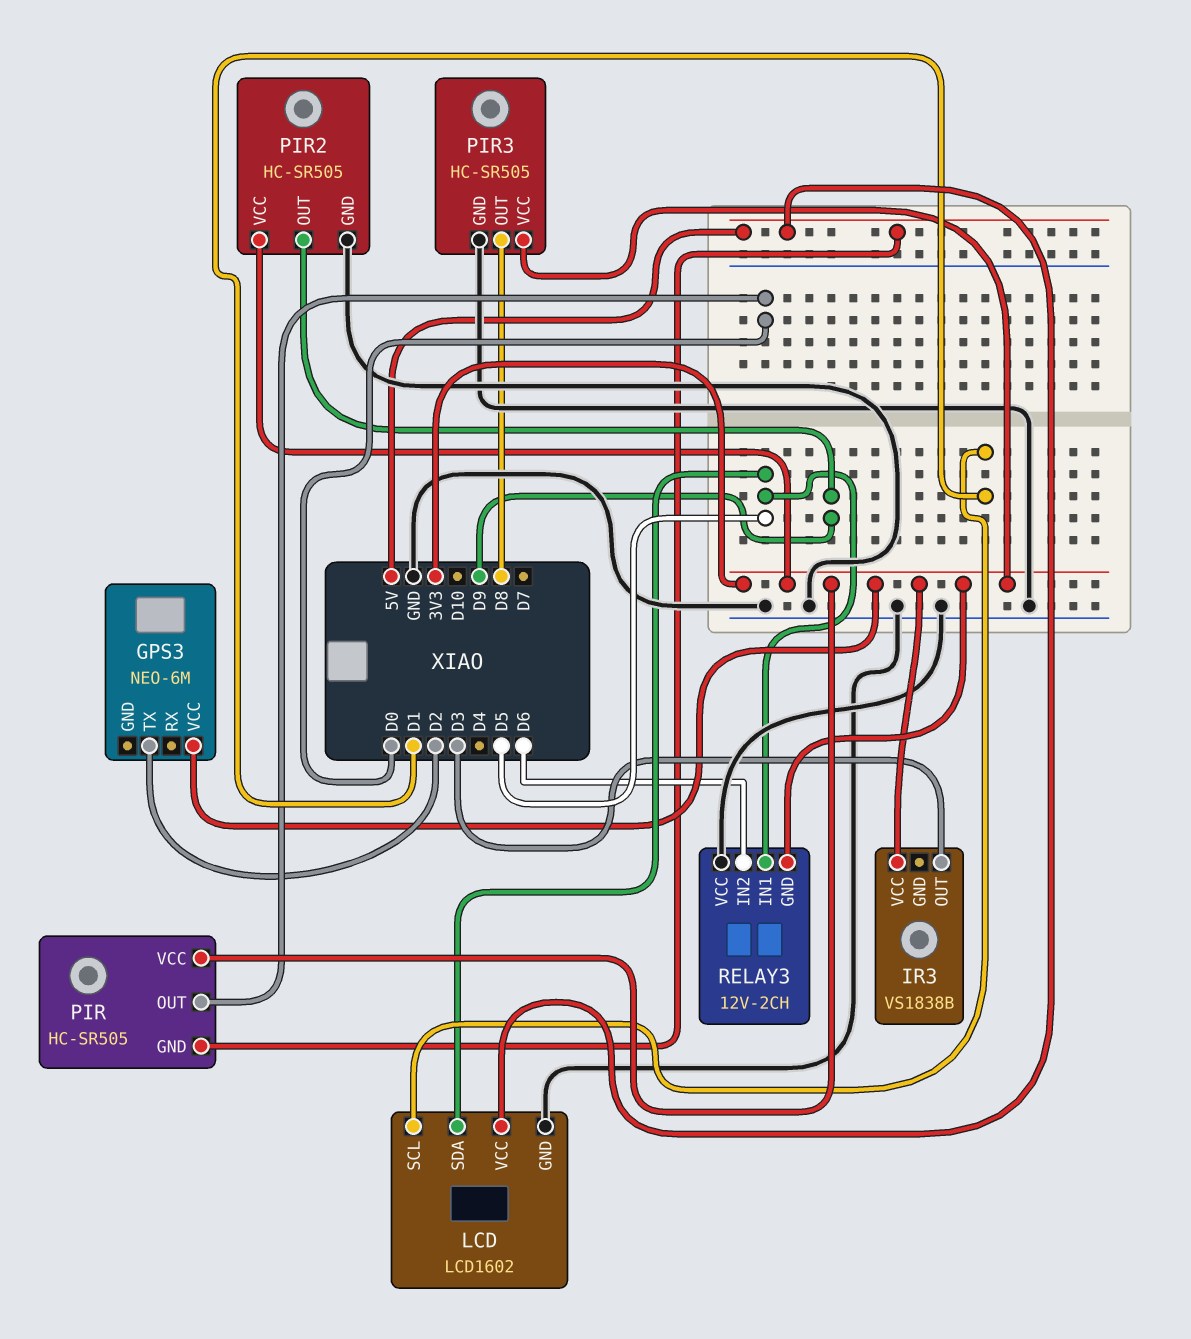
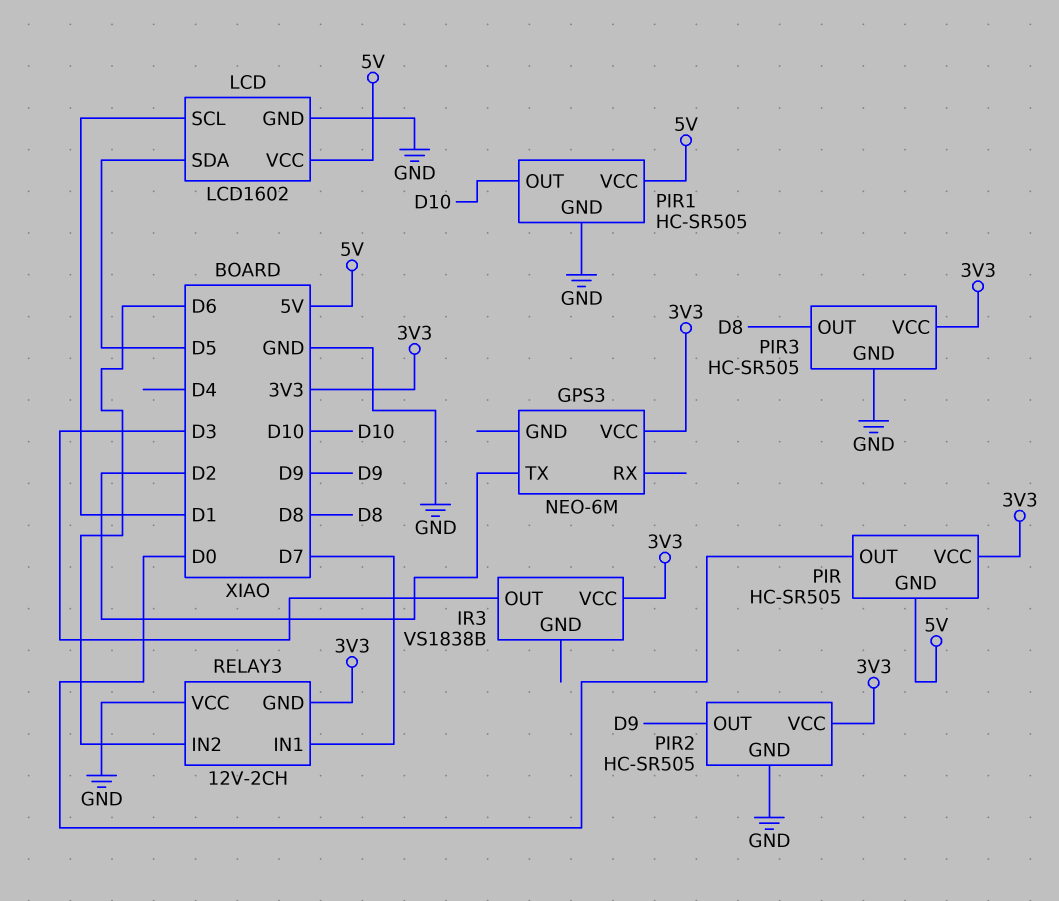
PIR1: none -> HC-SR505
PIR1 pin GND: none -> GND
PIR1 pin OUT: none -> D10
PIR1 pin VCC: none -> 5V
RELAY3 pin IN1: D5 -> D7

